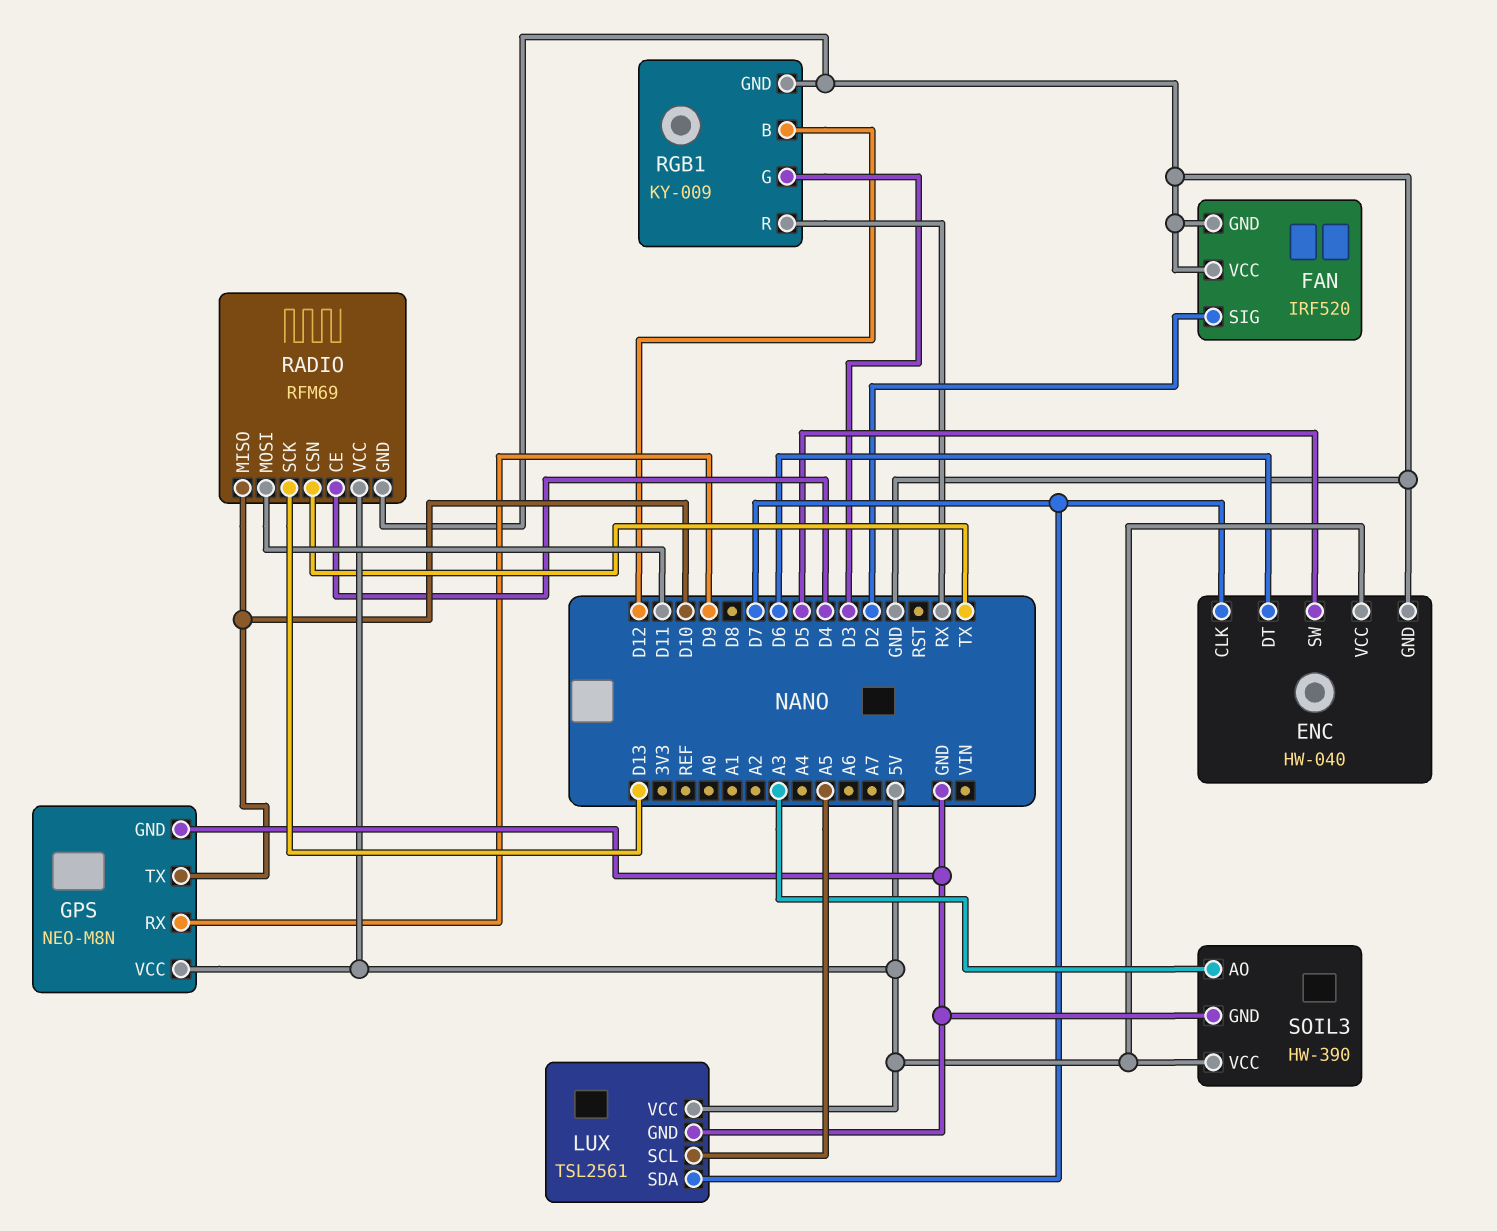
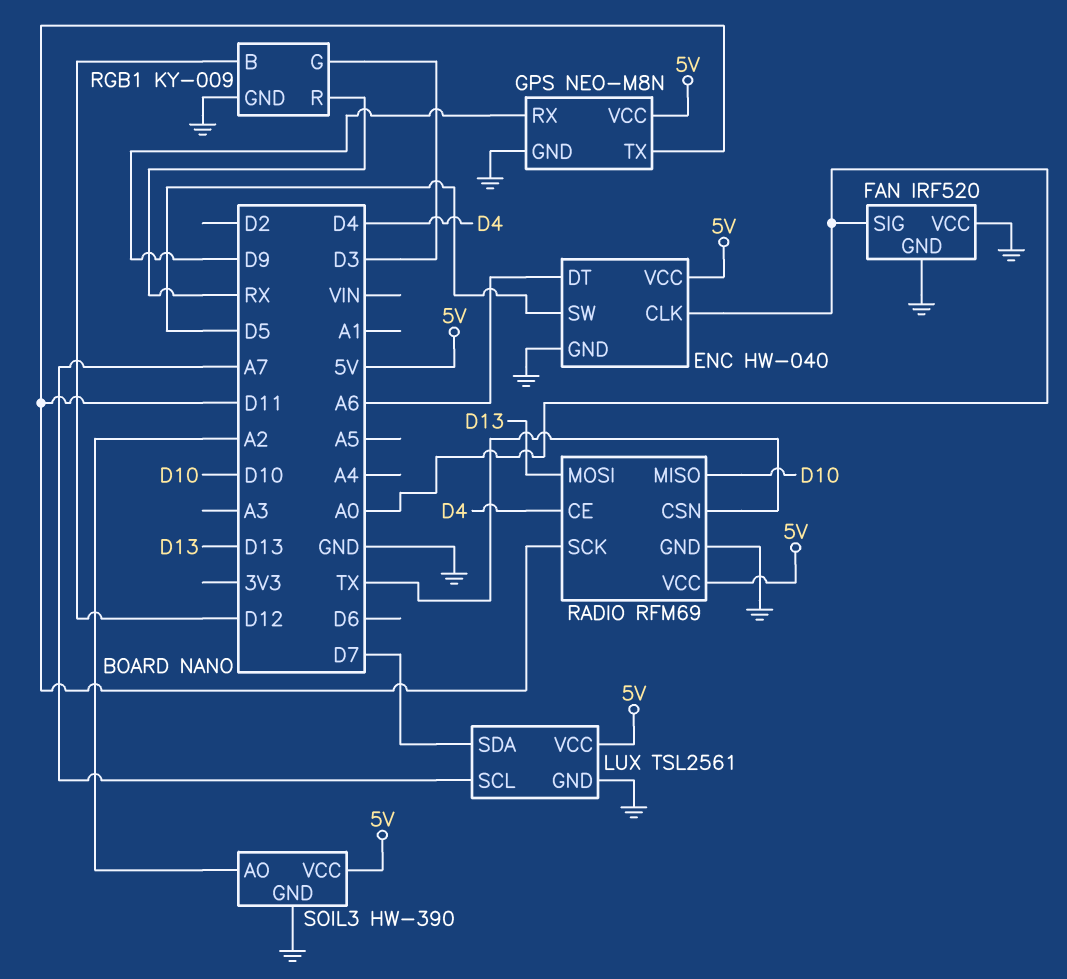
ENC pin CLK: D7 -> A0
ENC pin DT: D6 -> A6
FAN pin SIG: D2 -> A0
GPS pin TX: D10 -> D11
LUX pin SCL: A5 -> A7
RADIO pin MOSI: D11 -> D13
RADIO pin SCK: D13 -> D11
SOIL3 pin AO: A3 -> A2

